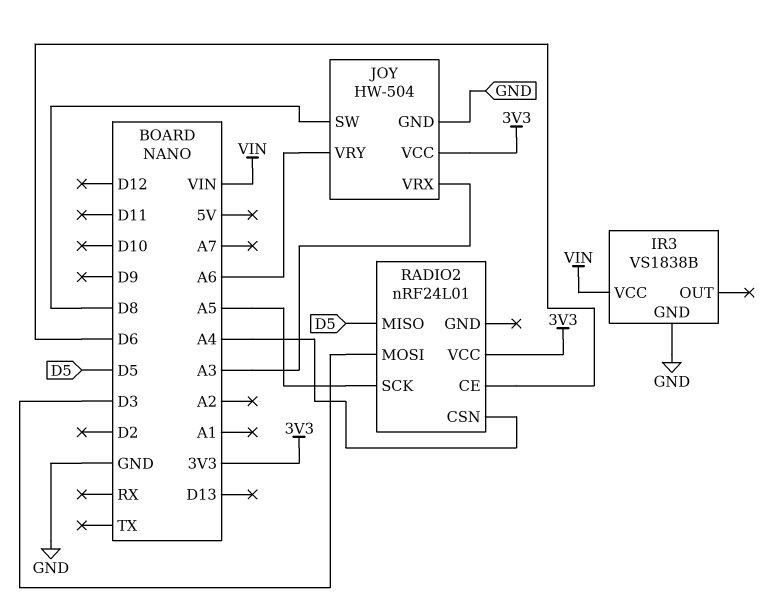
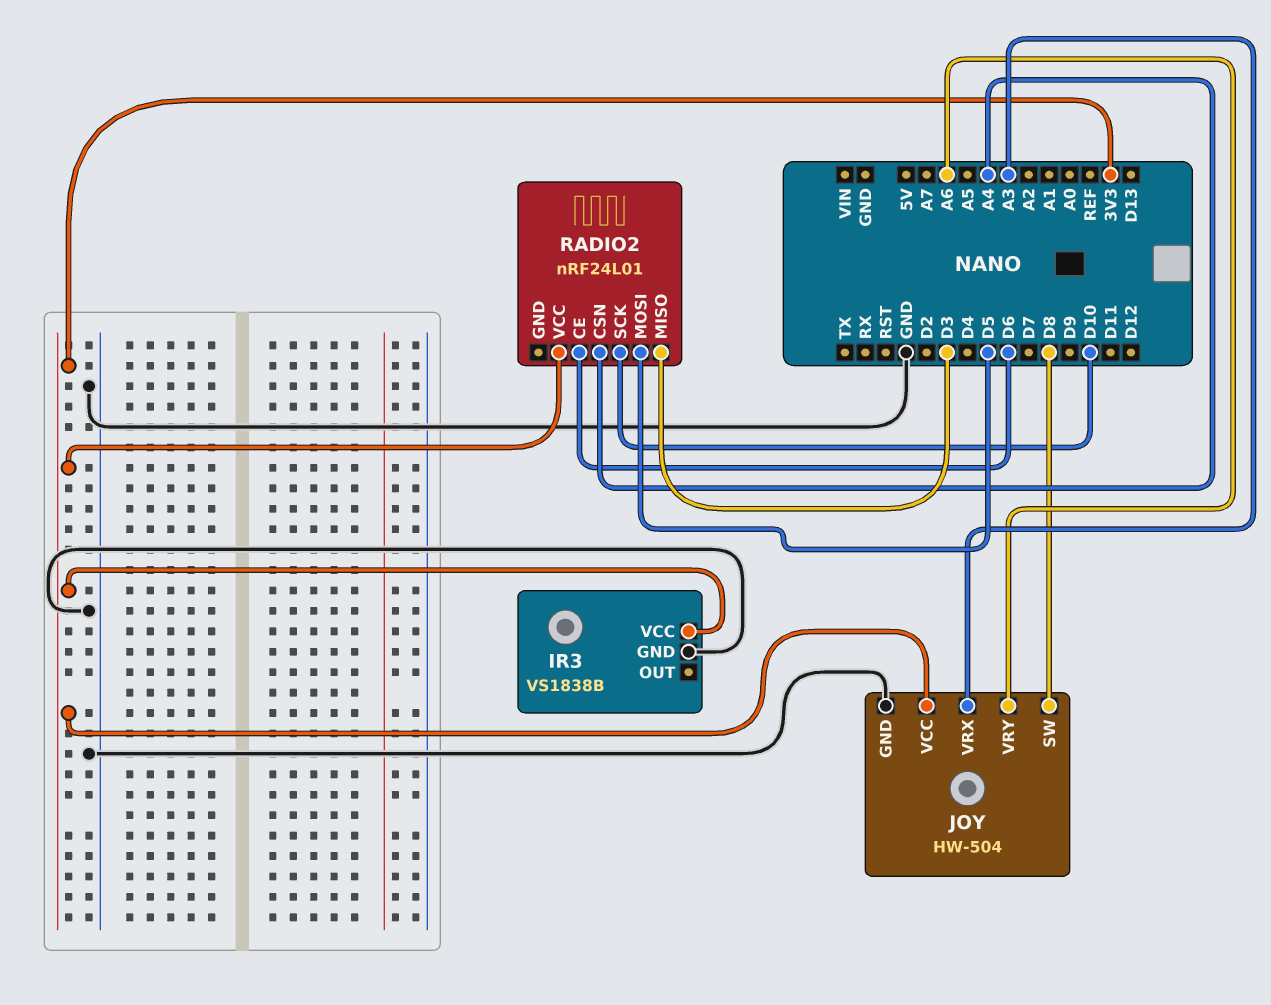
IR3 pin VCC: VIN -> 3V3
RADIO2 pin MISO: D5 -> D3
RADIO2 pin MOSI: D3 -> D5
RADIO2 pin SCK: A5 -> D10

